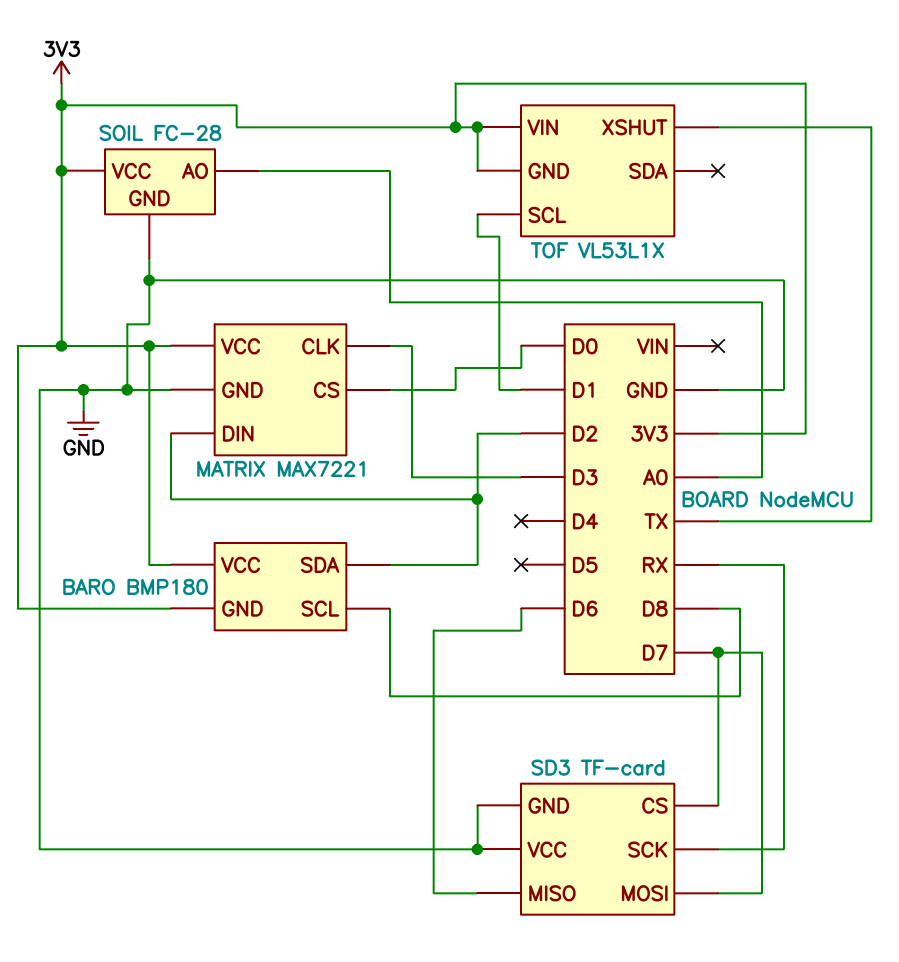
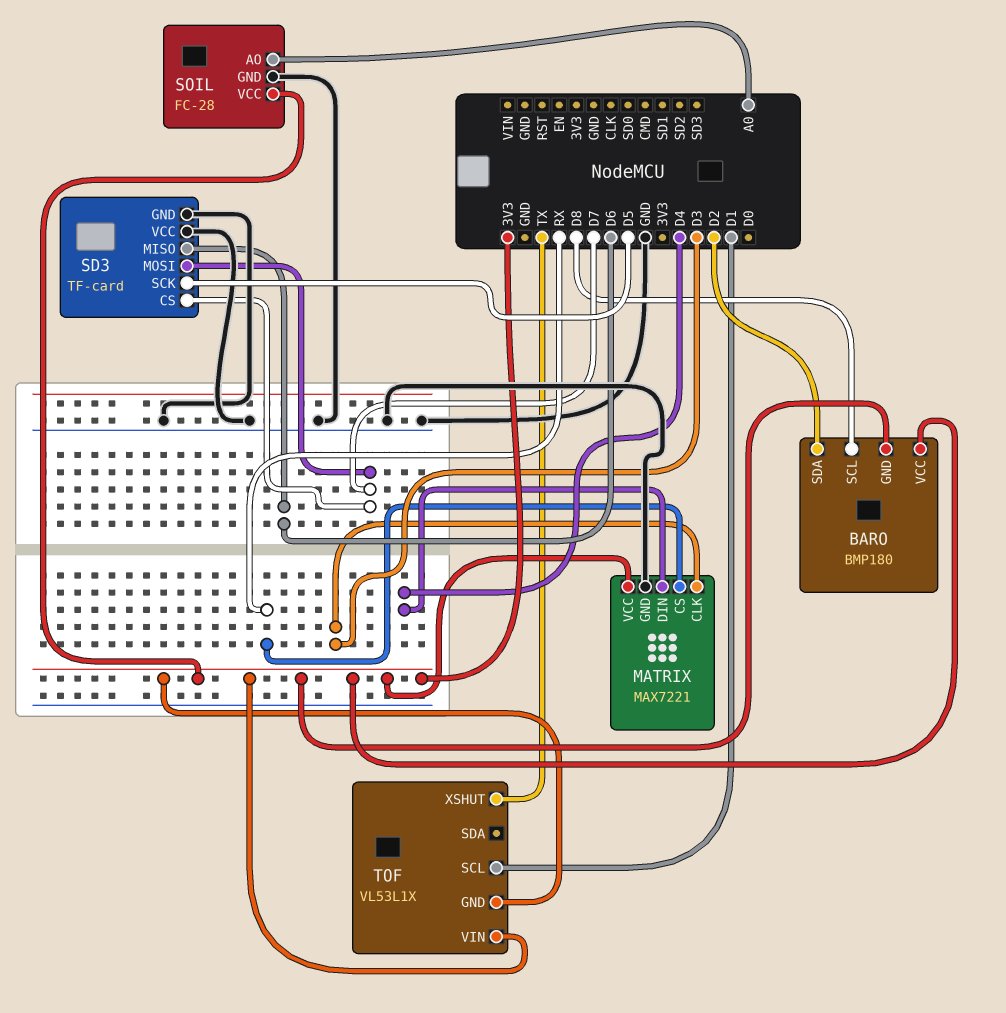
MATRIX pin CS: D0 -> RX
MATRIX pin DIN: D2 -> D4
SD3 pin SCK: RX -> D5

